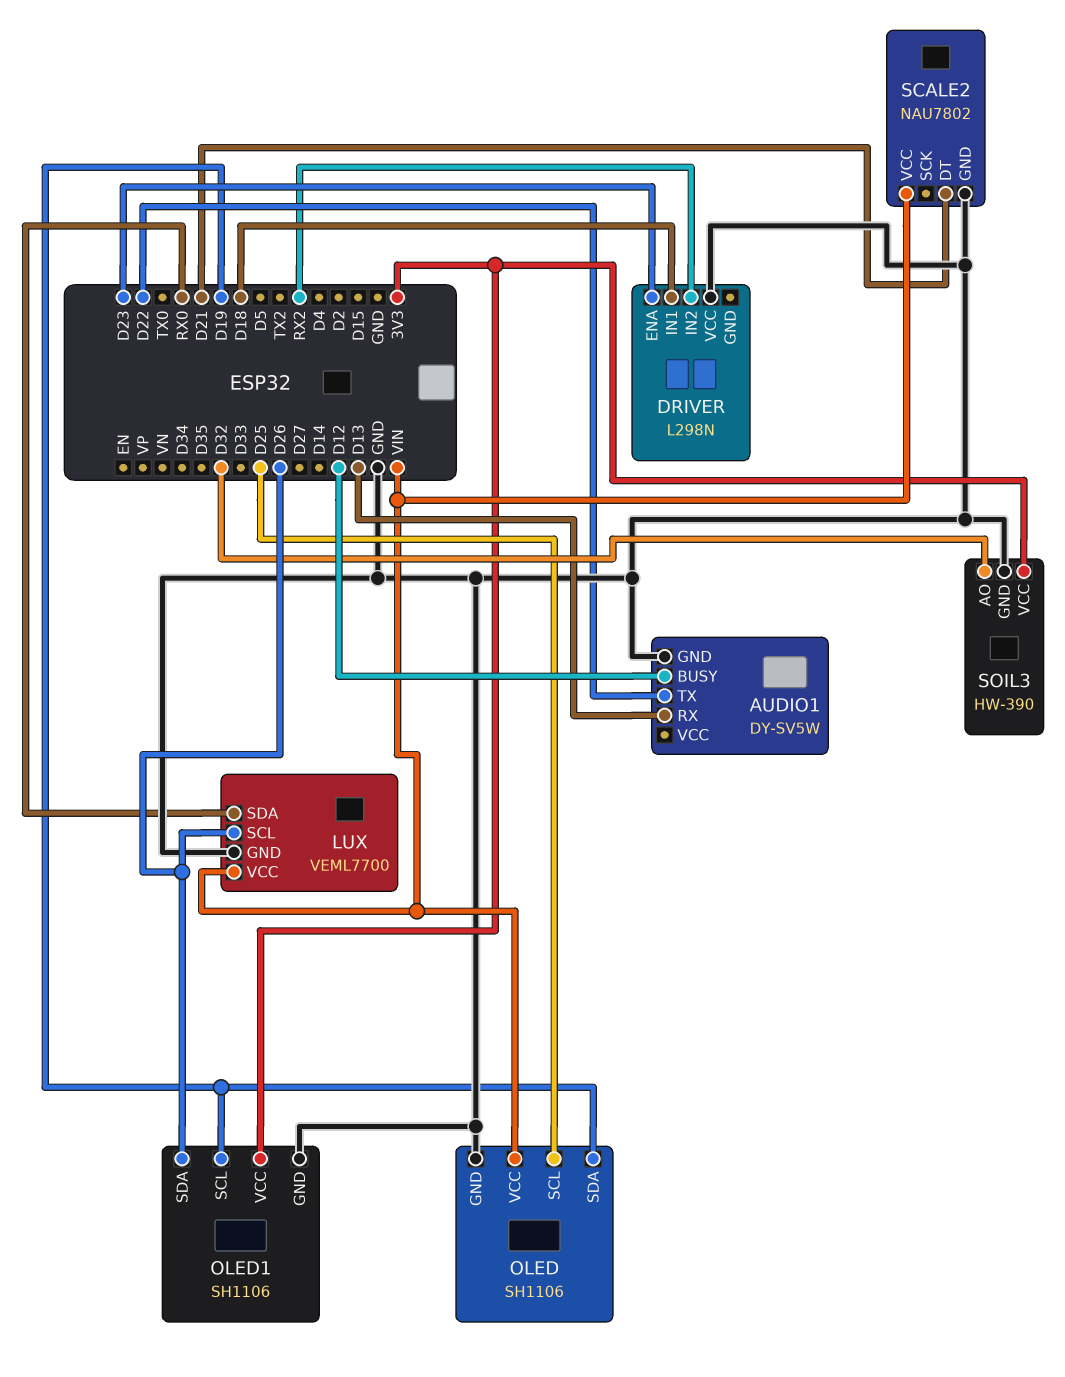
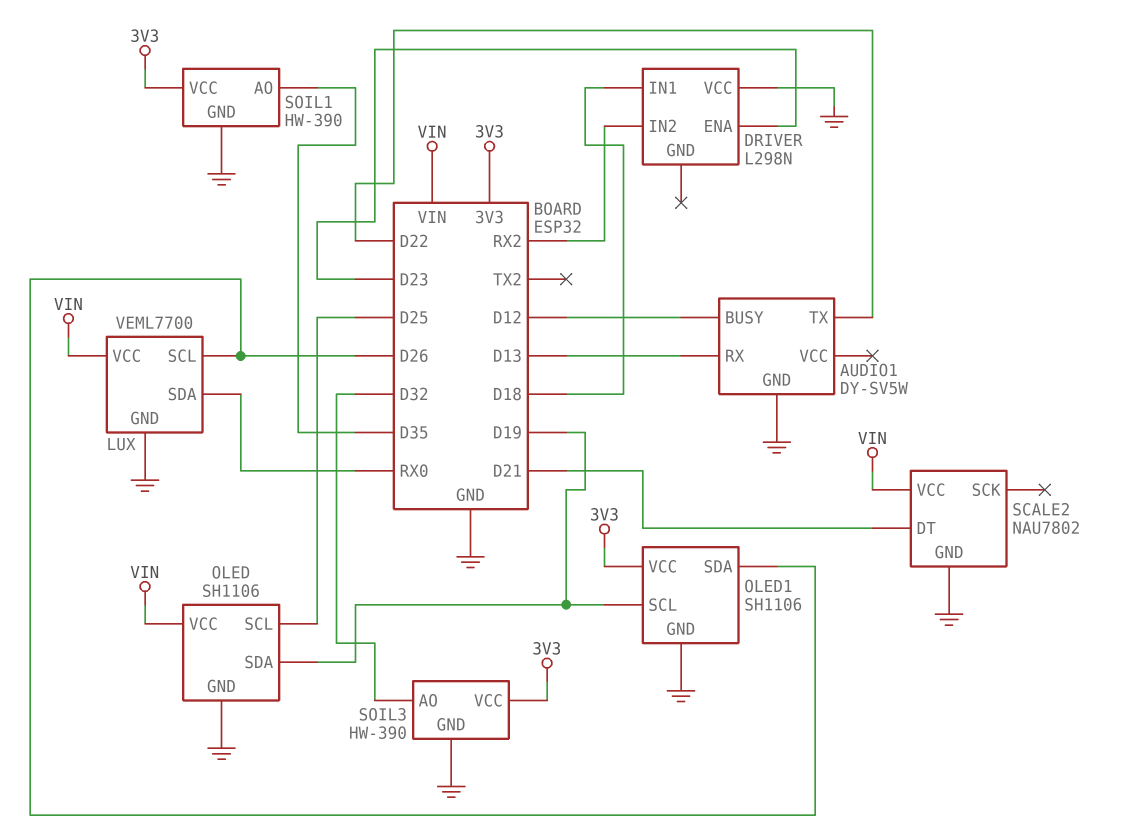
SOIL1: none -> HW-390
SOIL1 pin AO: none -> D35
SOIL1 pin GND: none -> GND
SOIL1 pin VCC: none -> 3V3

